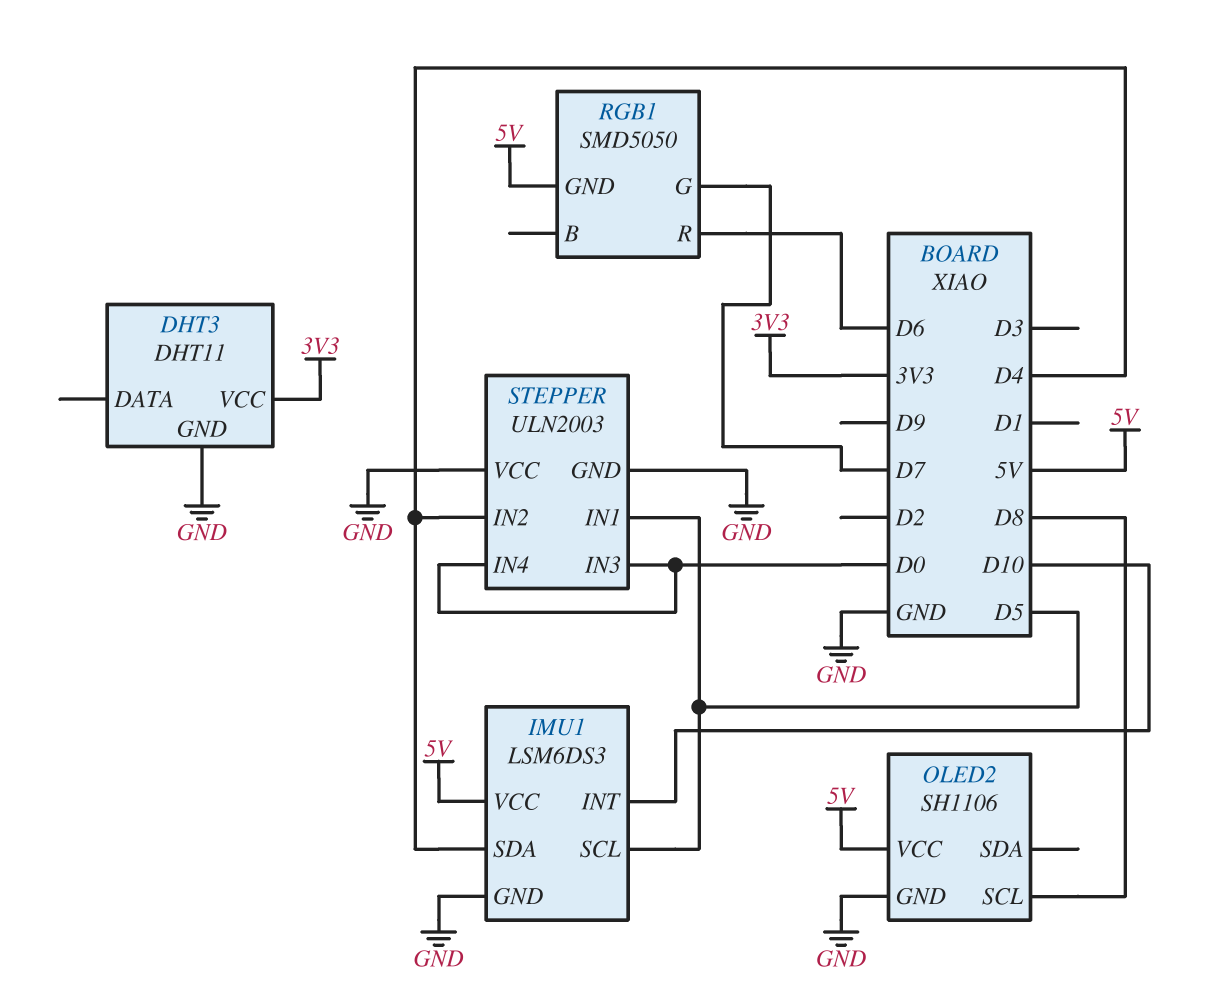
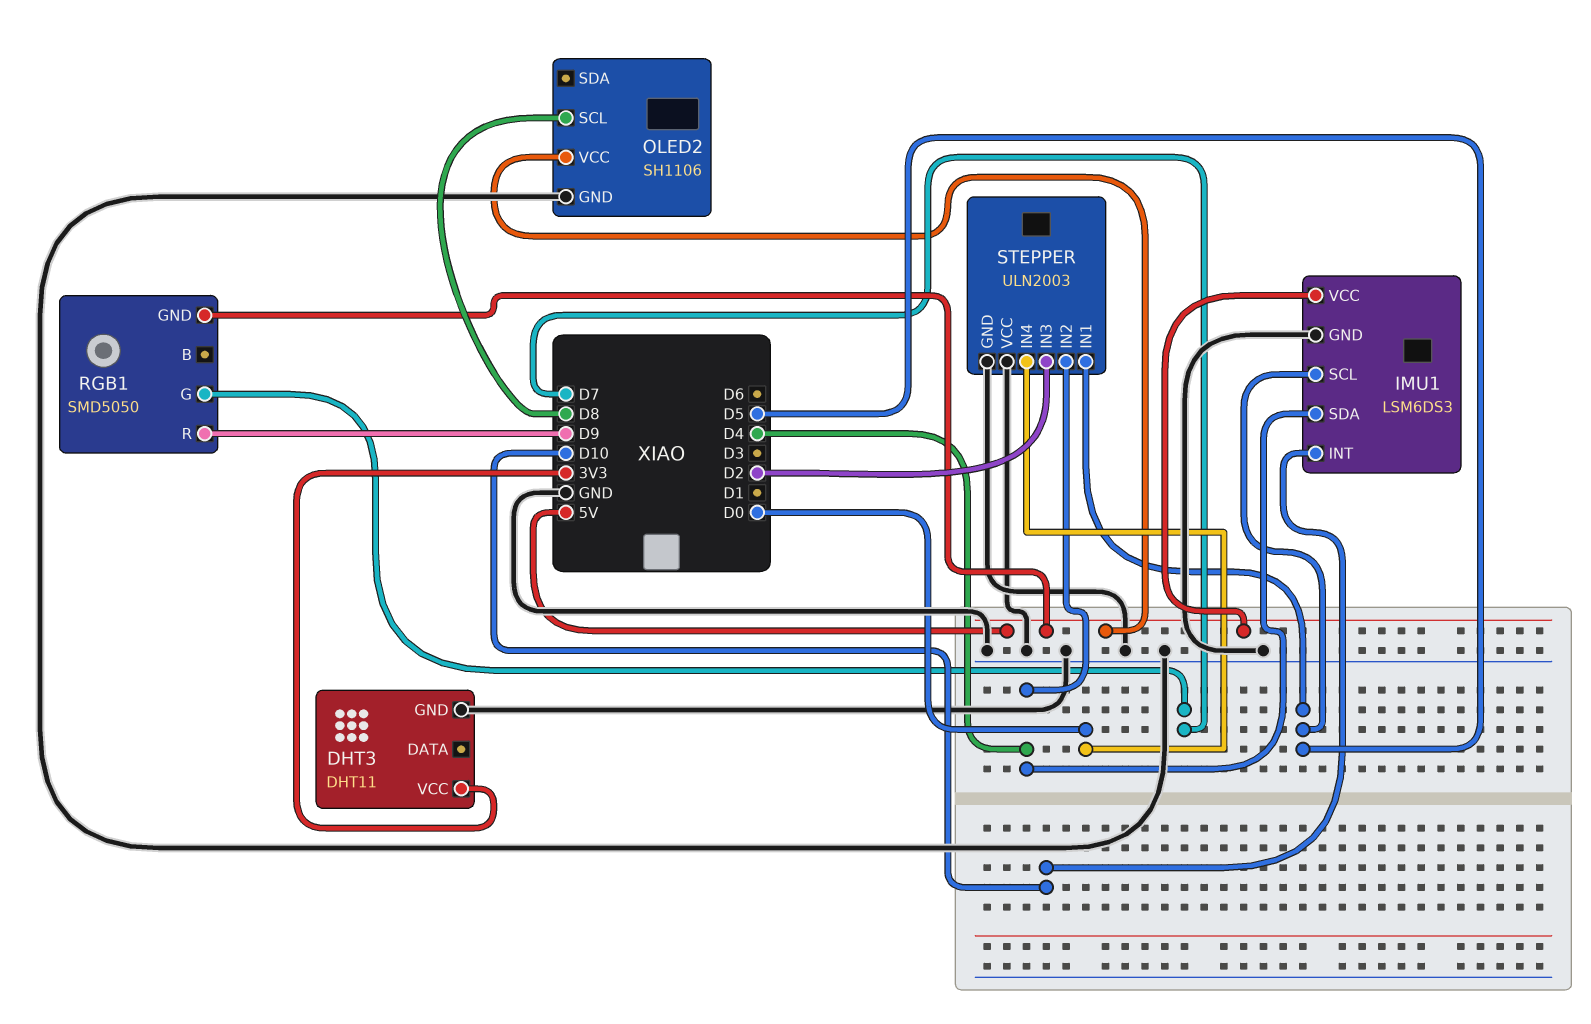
RGB1 pin R: D6 -> D9
STEPPER pin IN3: D0 -> D2

